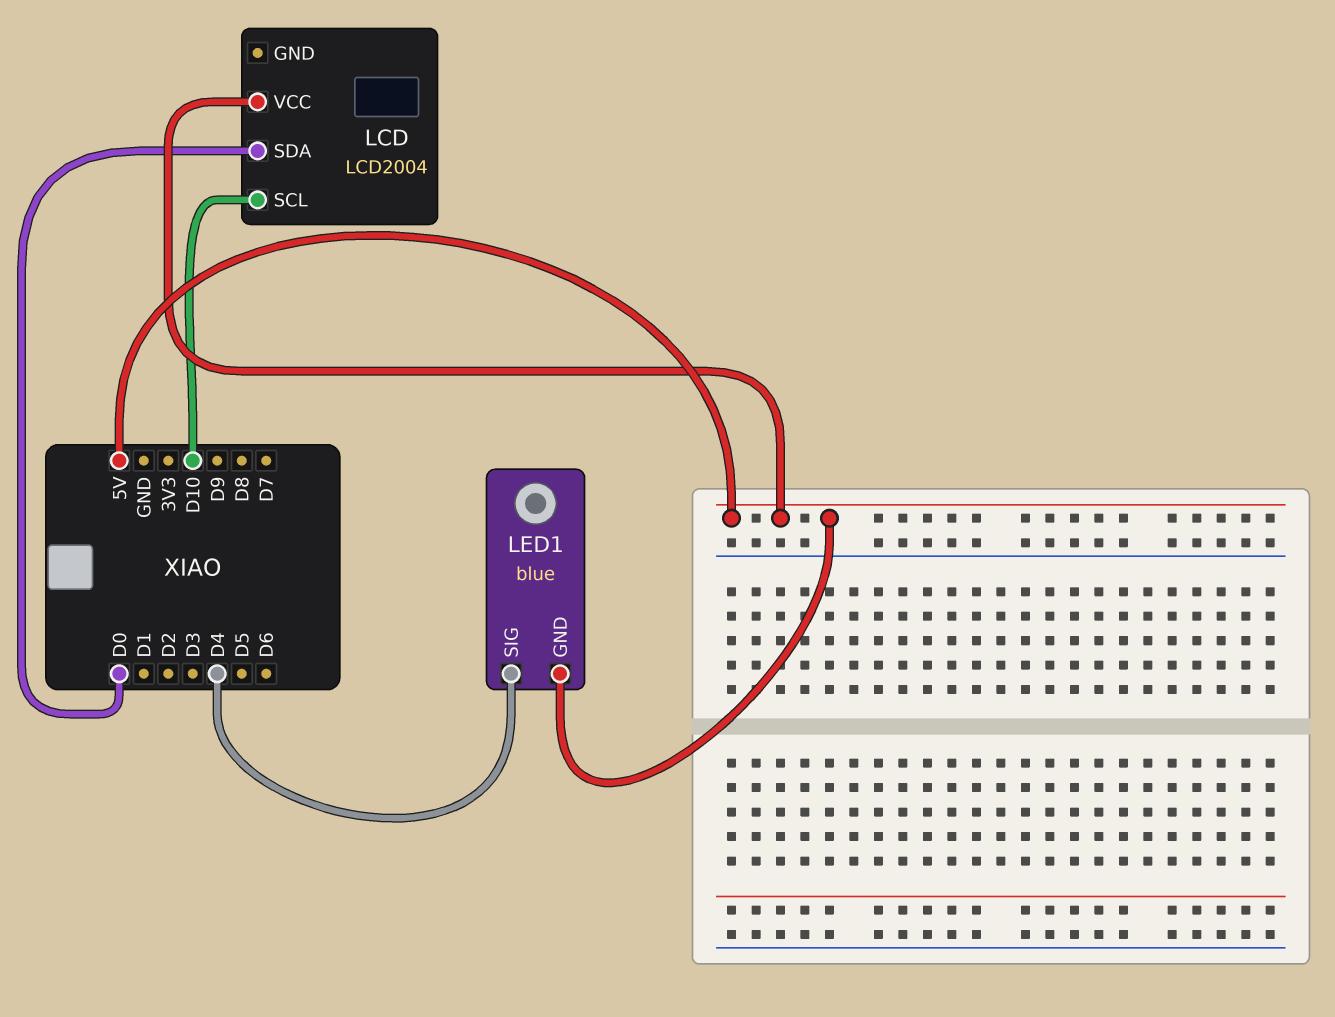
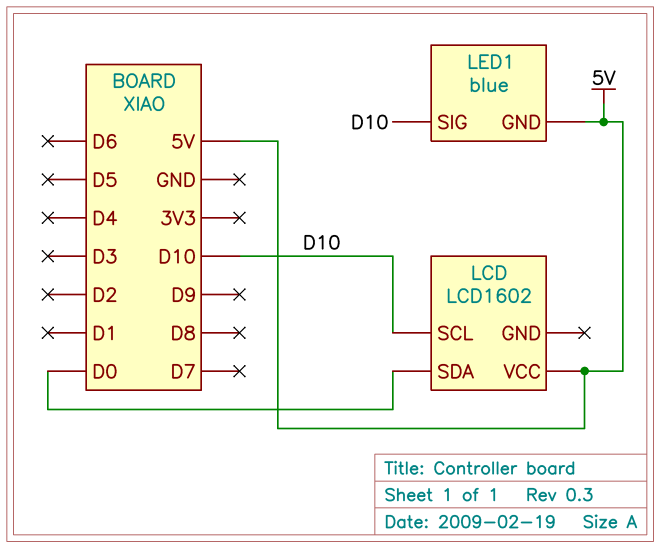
LCD: LCD2004 -> LCD1602
LED1 pin SIG: D4 -> D10

